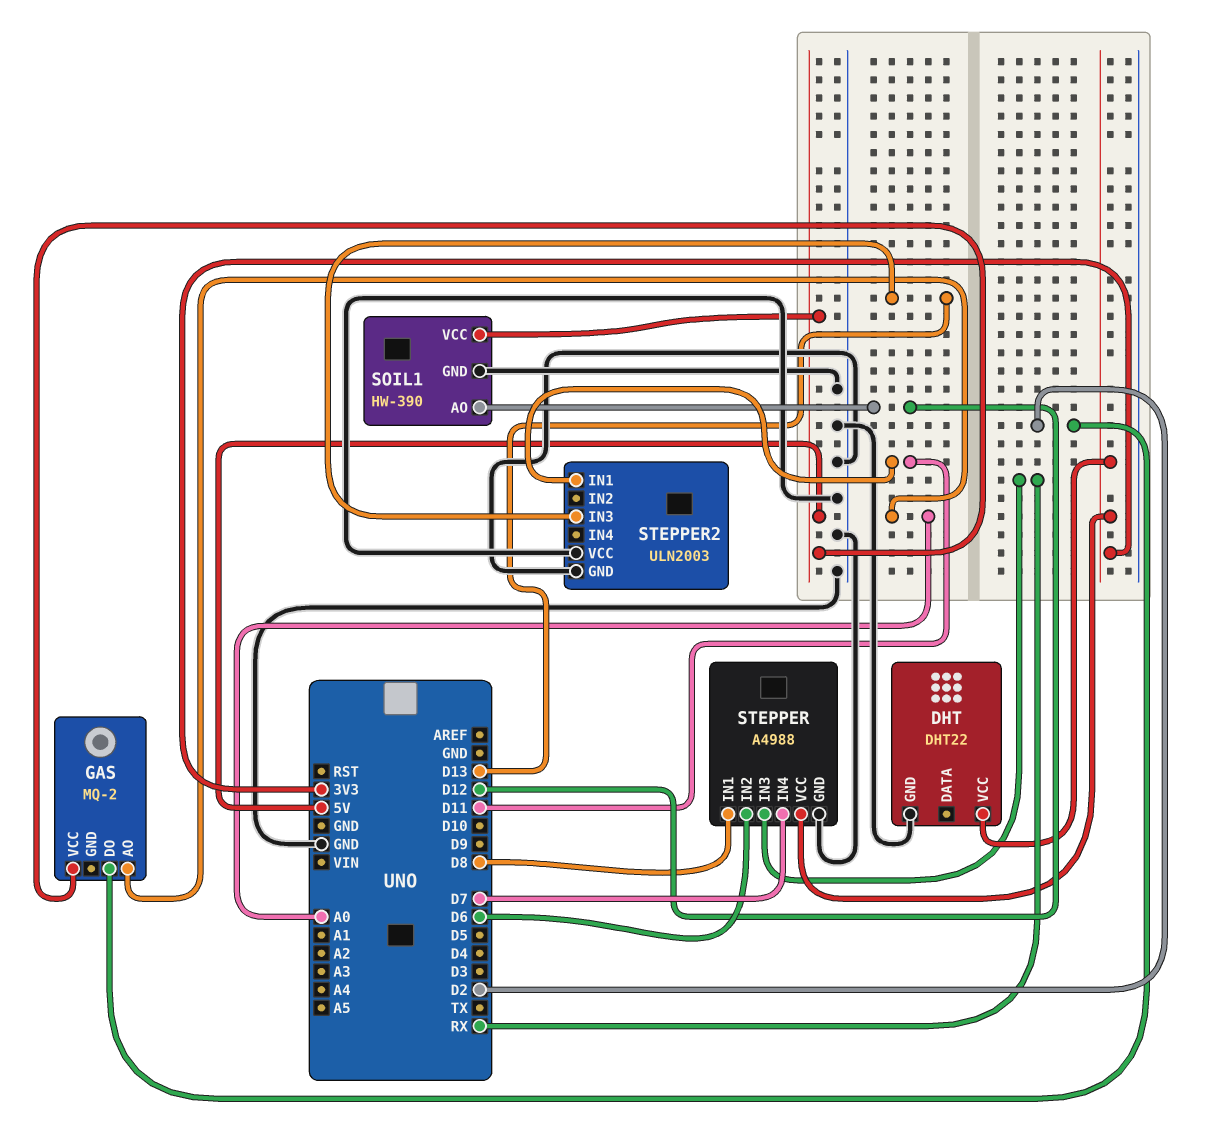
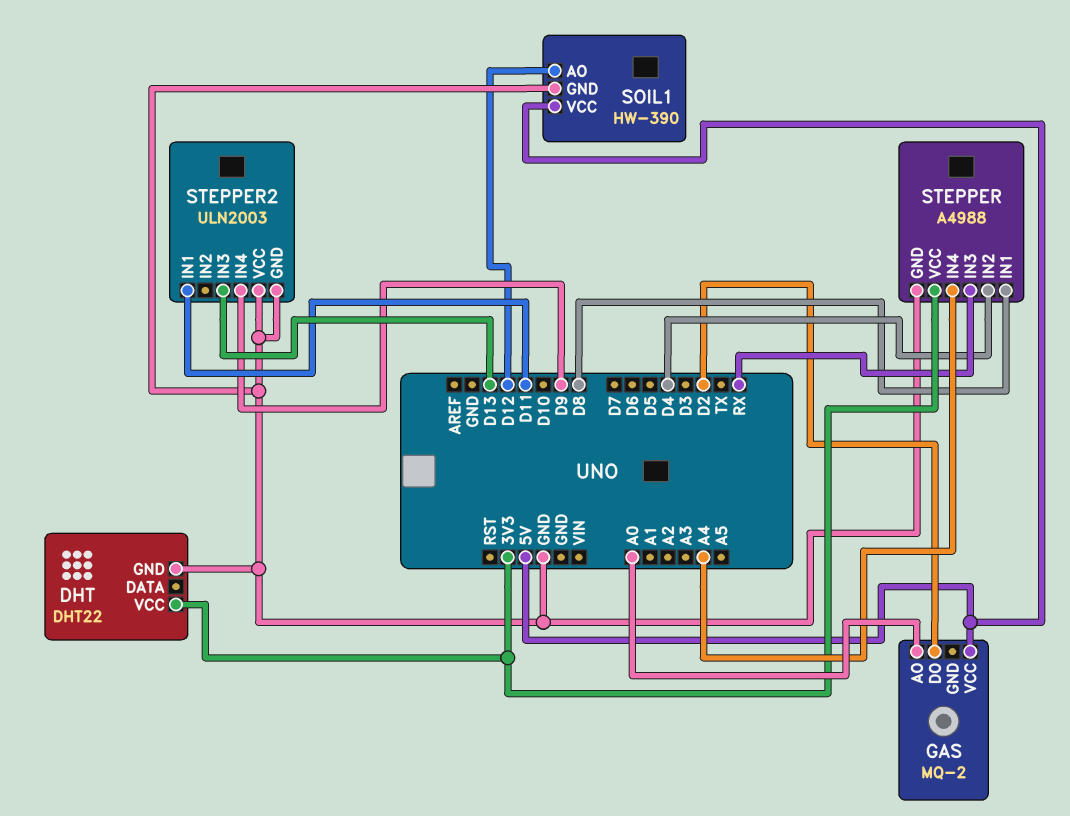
STEPPER pin IN2: D6 -> D4
STEPPER pin IN4: D7 -> A4
STEPPER2 pin IN4: none -> D9

